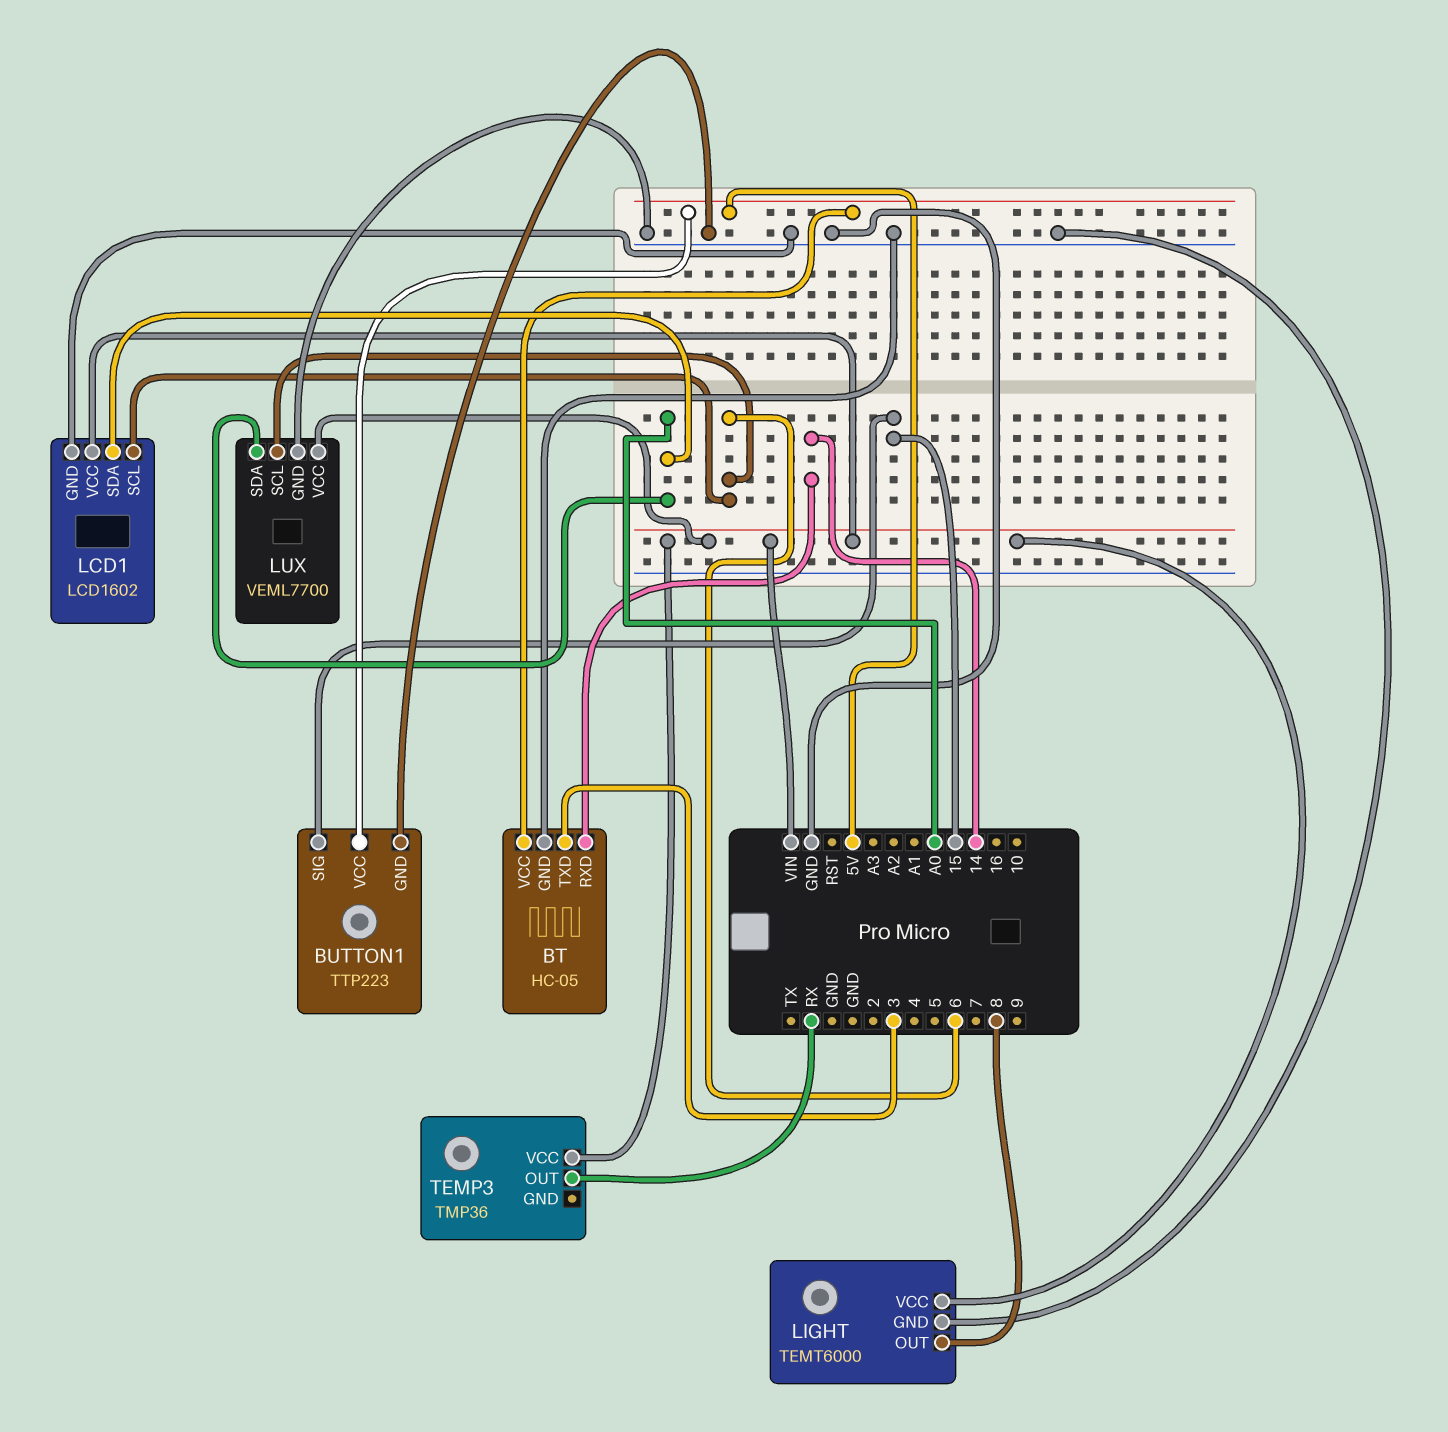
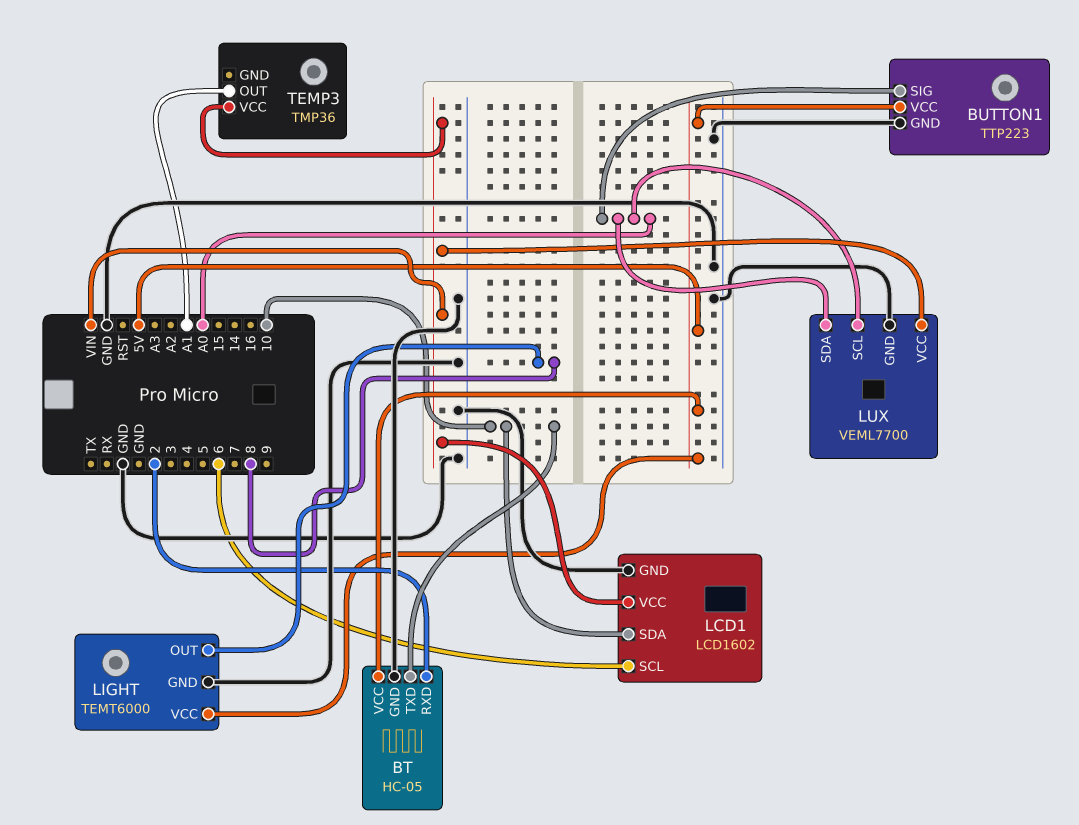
BT pin RXD: 14 -> 2
BT pin TXD: 3 -> 10
BUTTON1 pin SIG: 15 -> A0
LCD1 pin SDA: A0 -> 10
LIGHT pin VCC: VIN -> 5V
LUX pin SCL: 6 -> A0
TEMP3 pin OUT: RX -> A1

